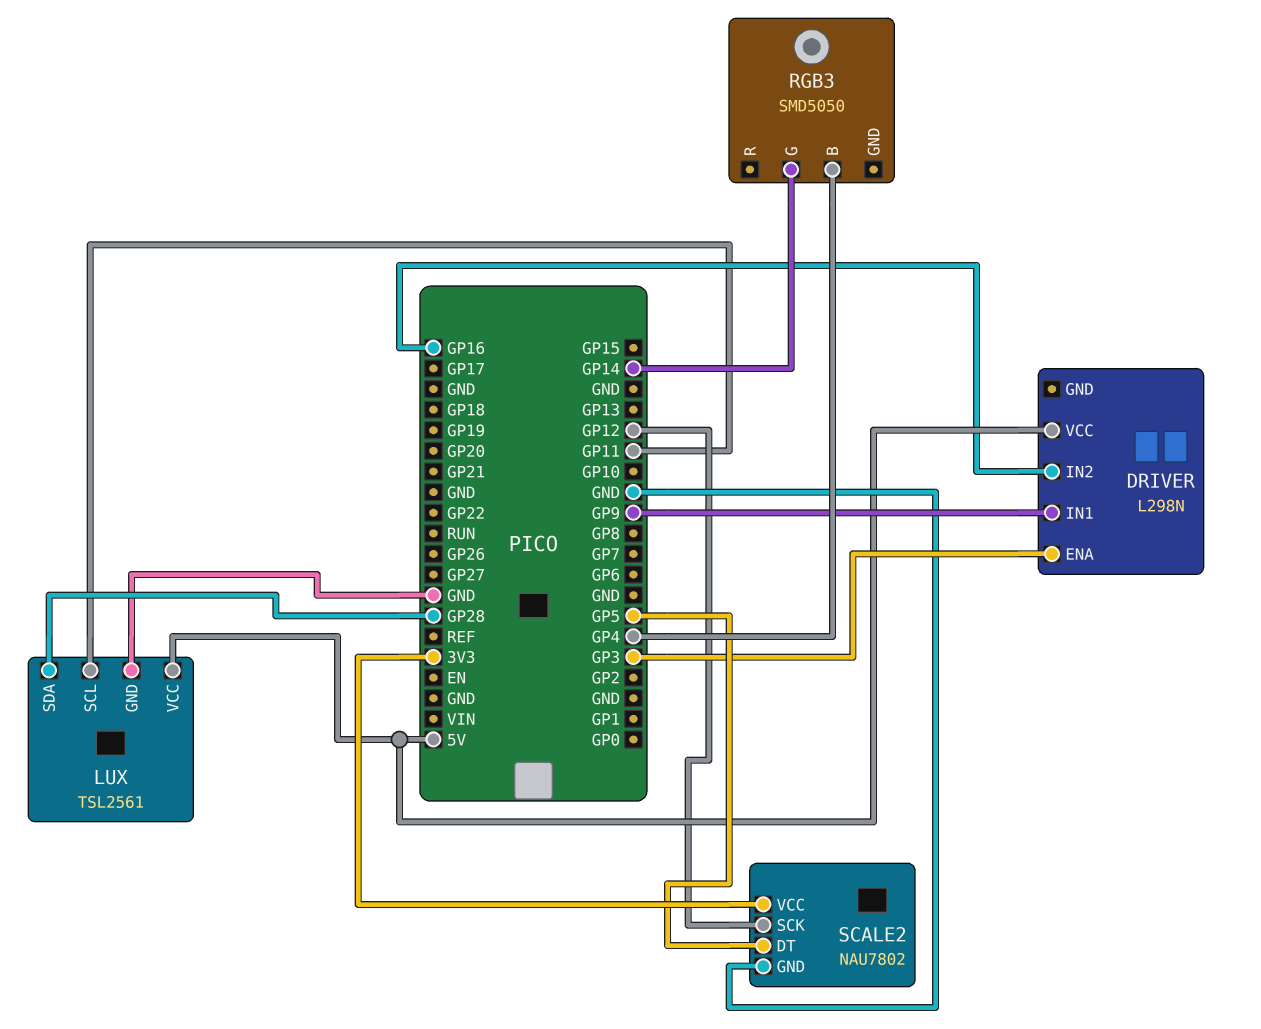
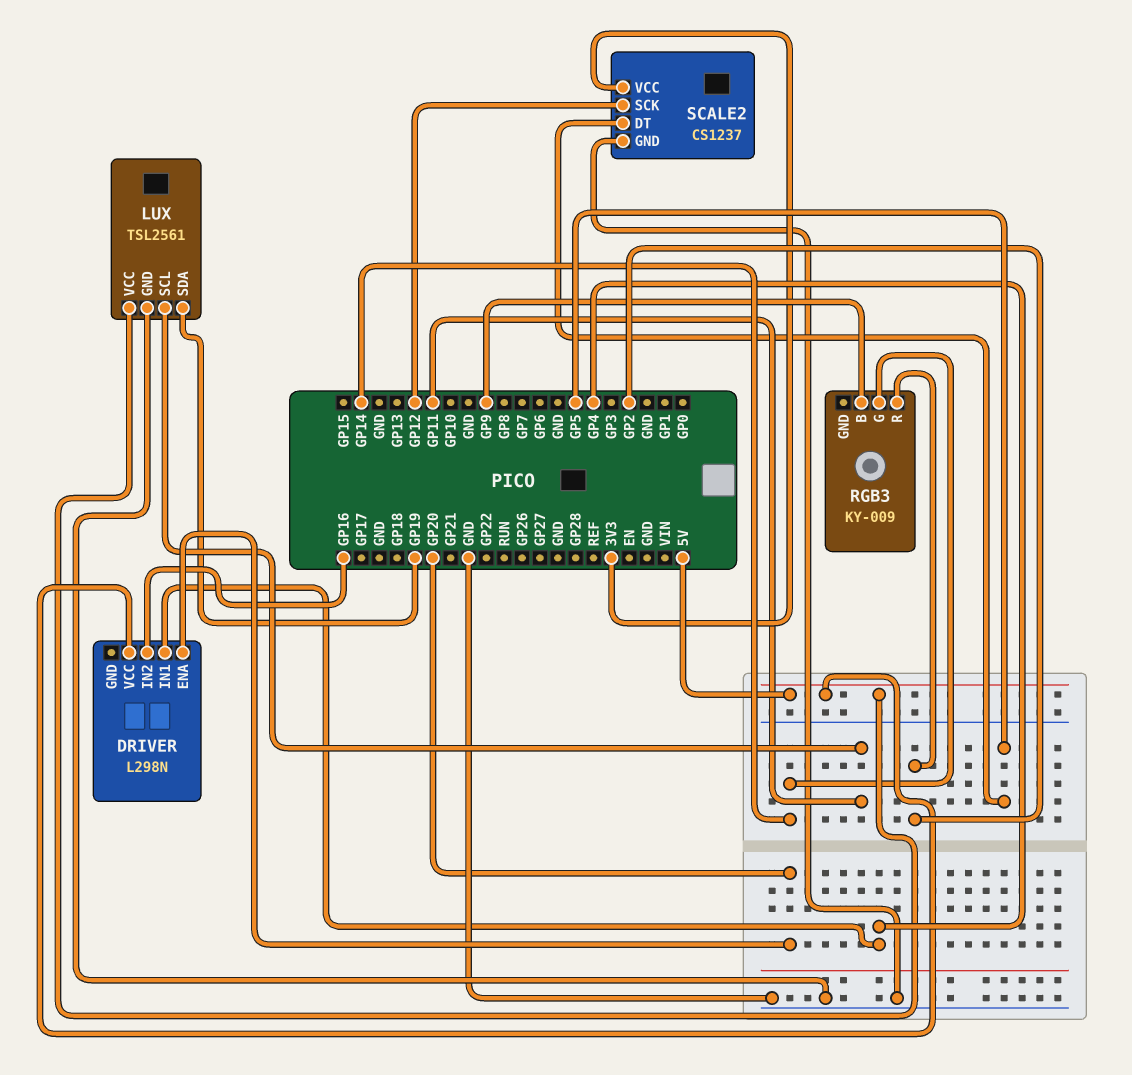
DRIVER pin ENA: GP3 -> GP20
DRIVER pin IN1: GP9 -> GP4
LUX pin SDA: GP28 -> GP19
RGB3: SMD5050 -> KY-009
RGB3 pin B: GP4 -> GP9
RGB3 pin R: none -> GP2
SCALE2: NAU7802 -> CS1237

